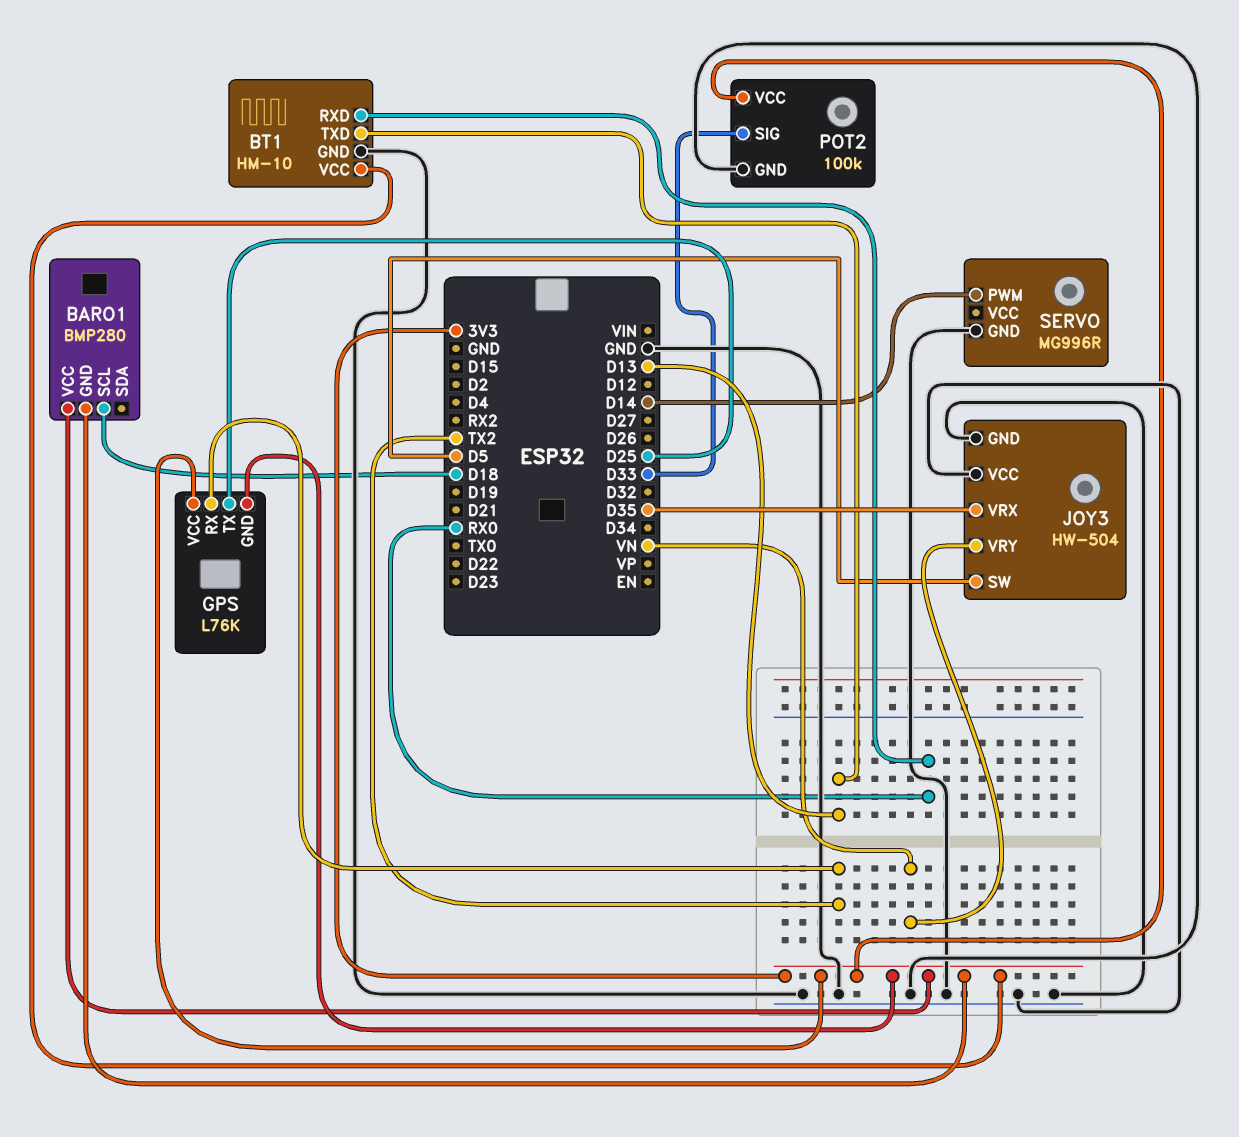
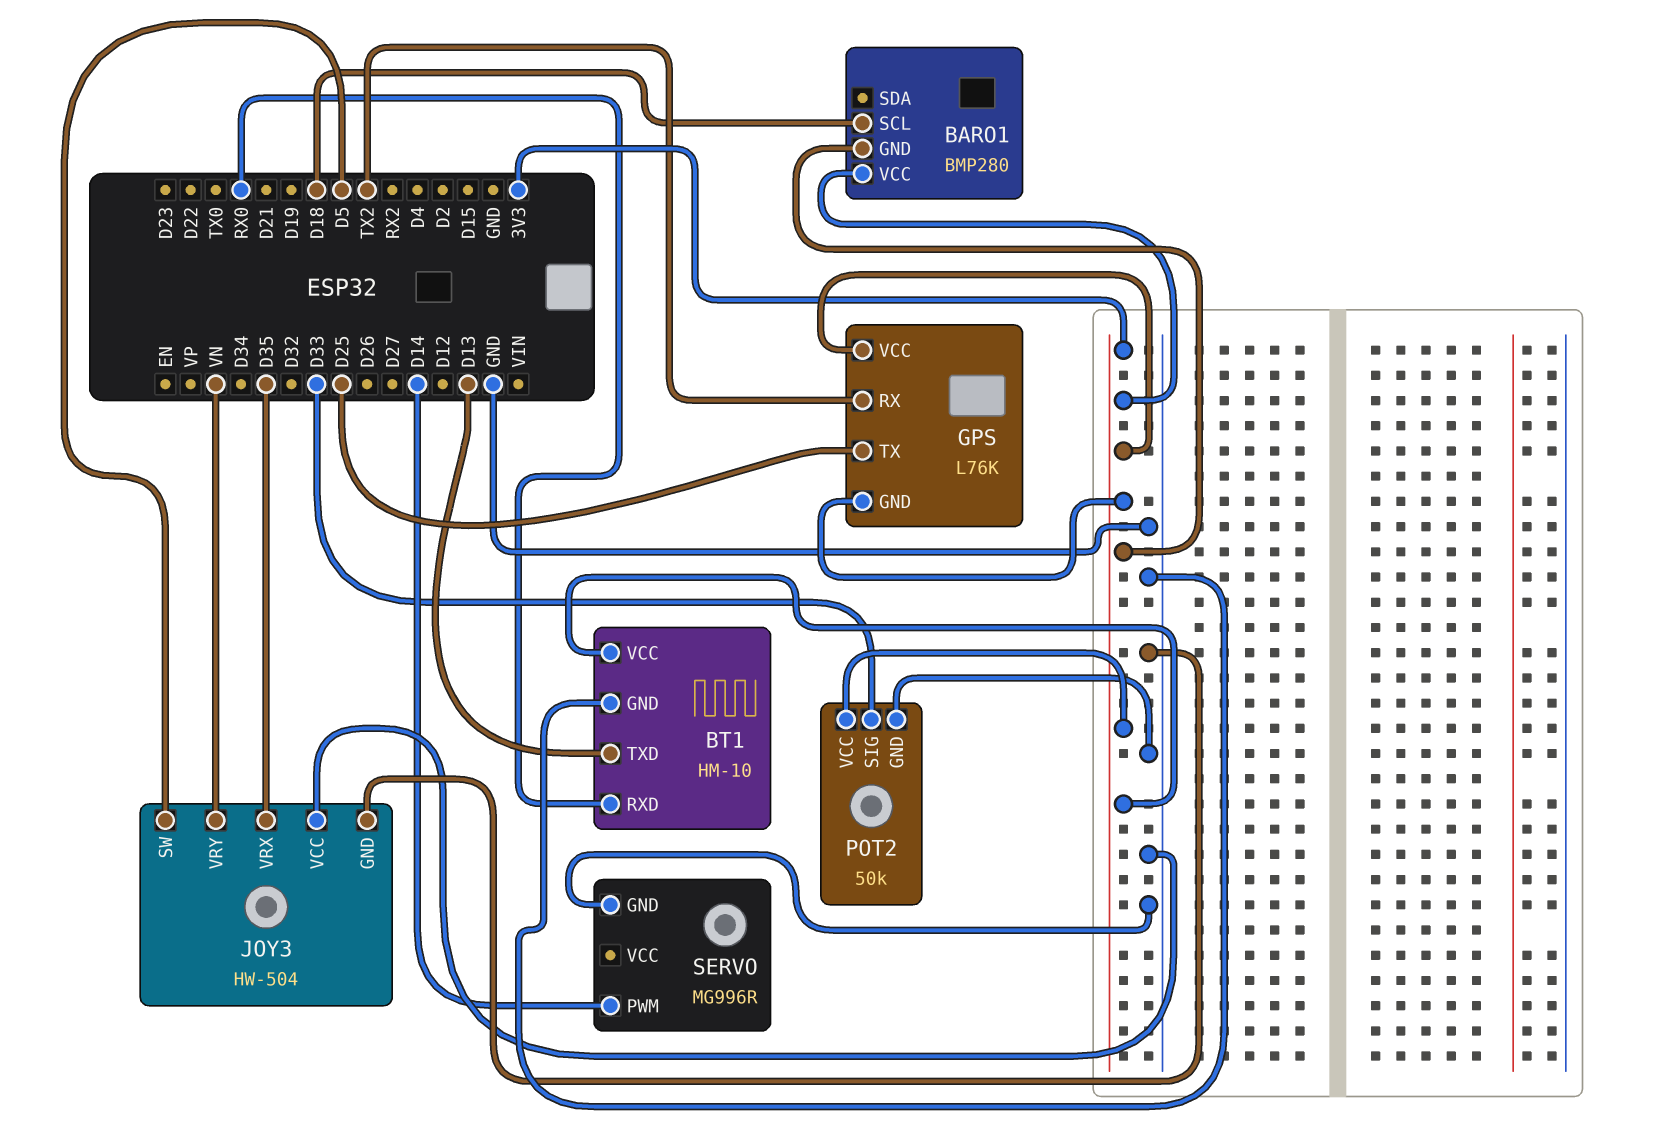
POT2: 100k -> 50k

